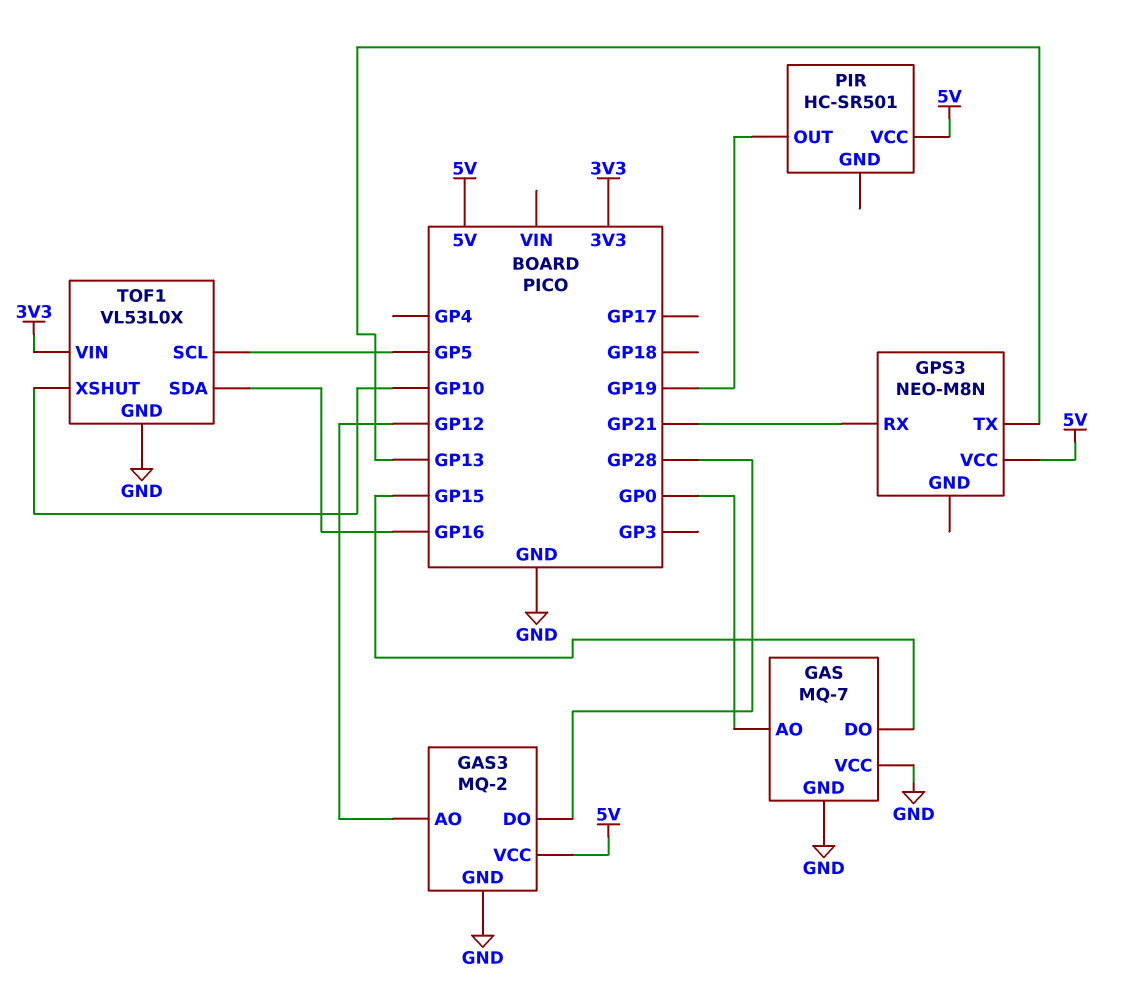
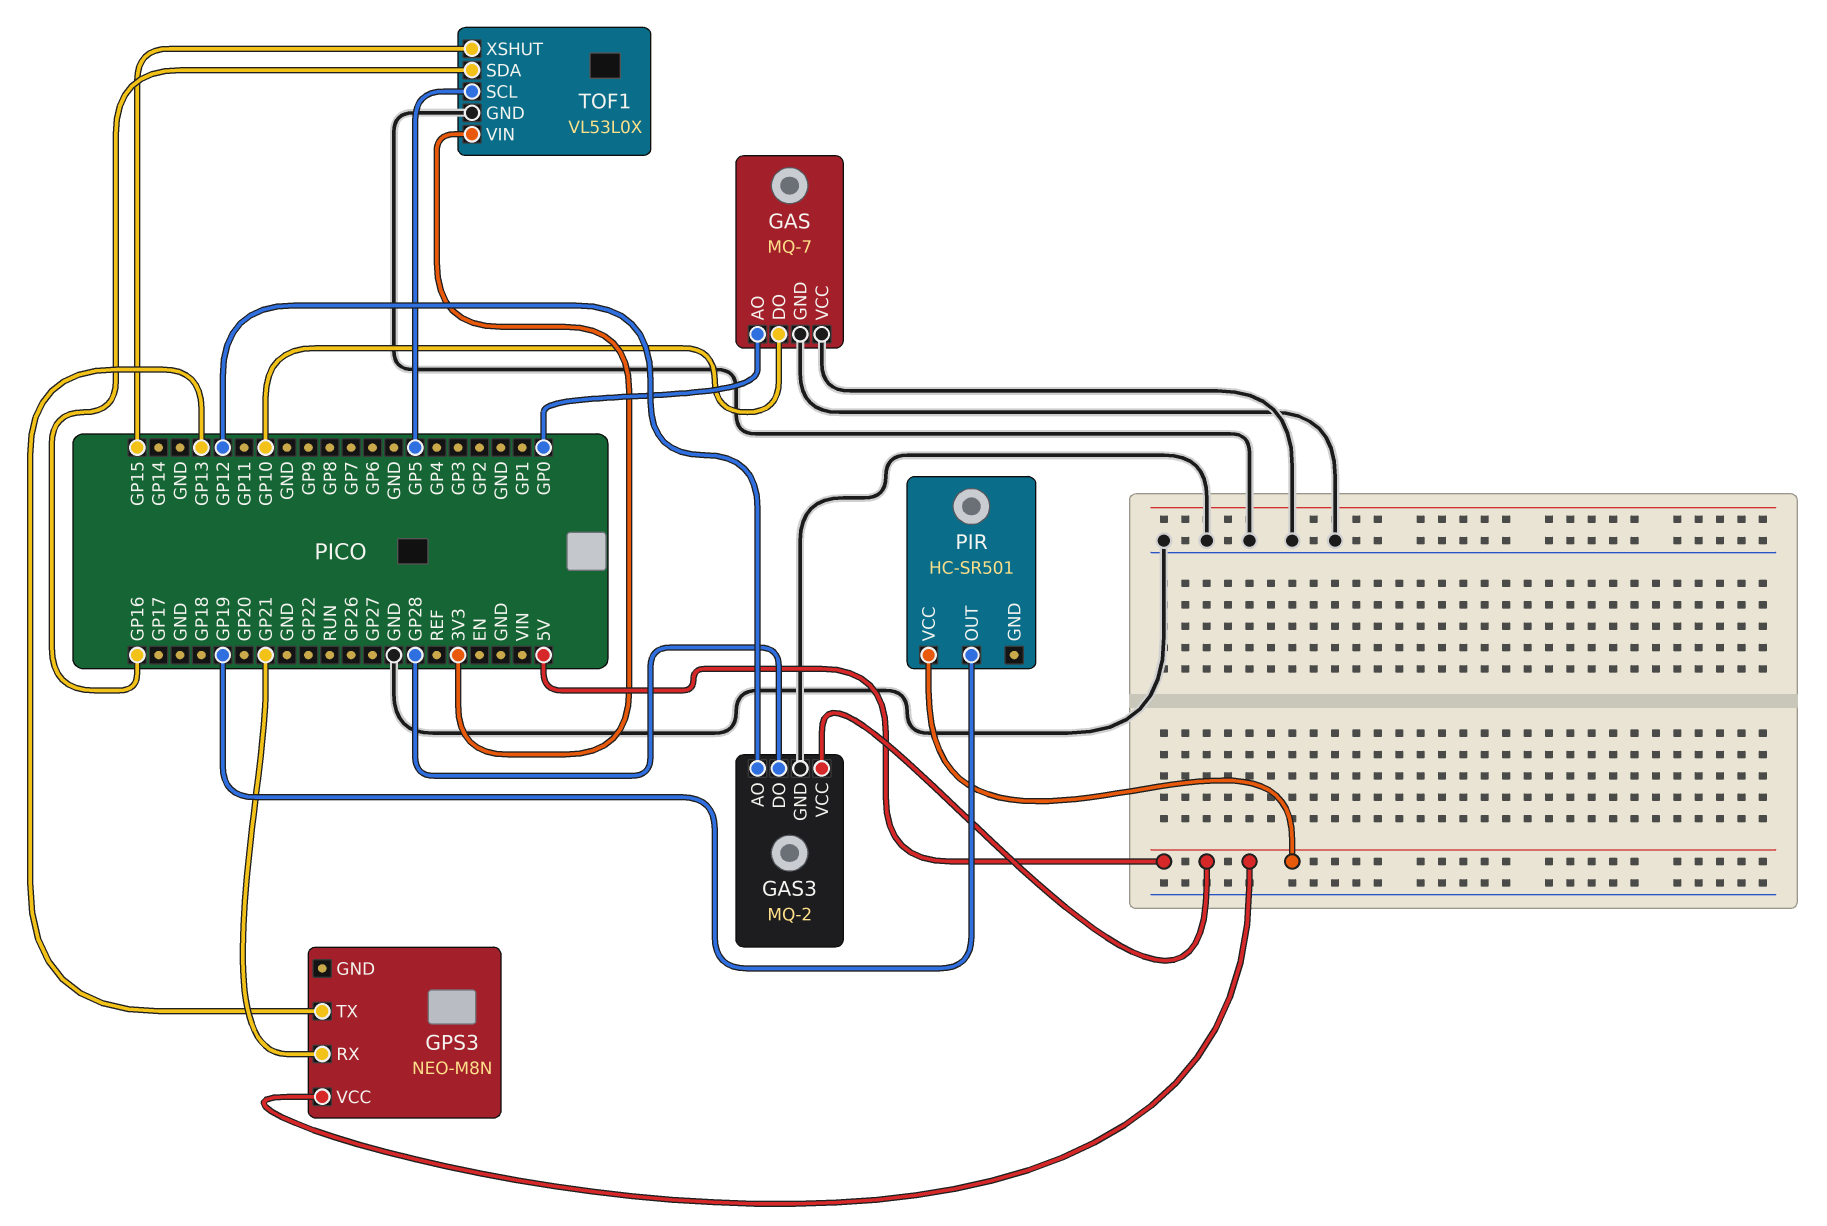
GAS pin DO: GP15 -> GP10
TOF1 pin XSHUT: GP10 -> GP15

